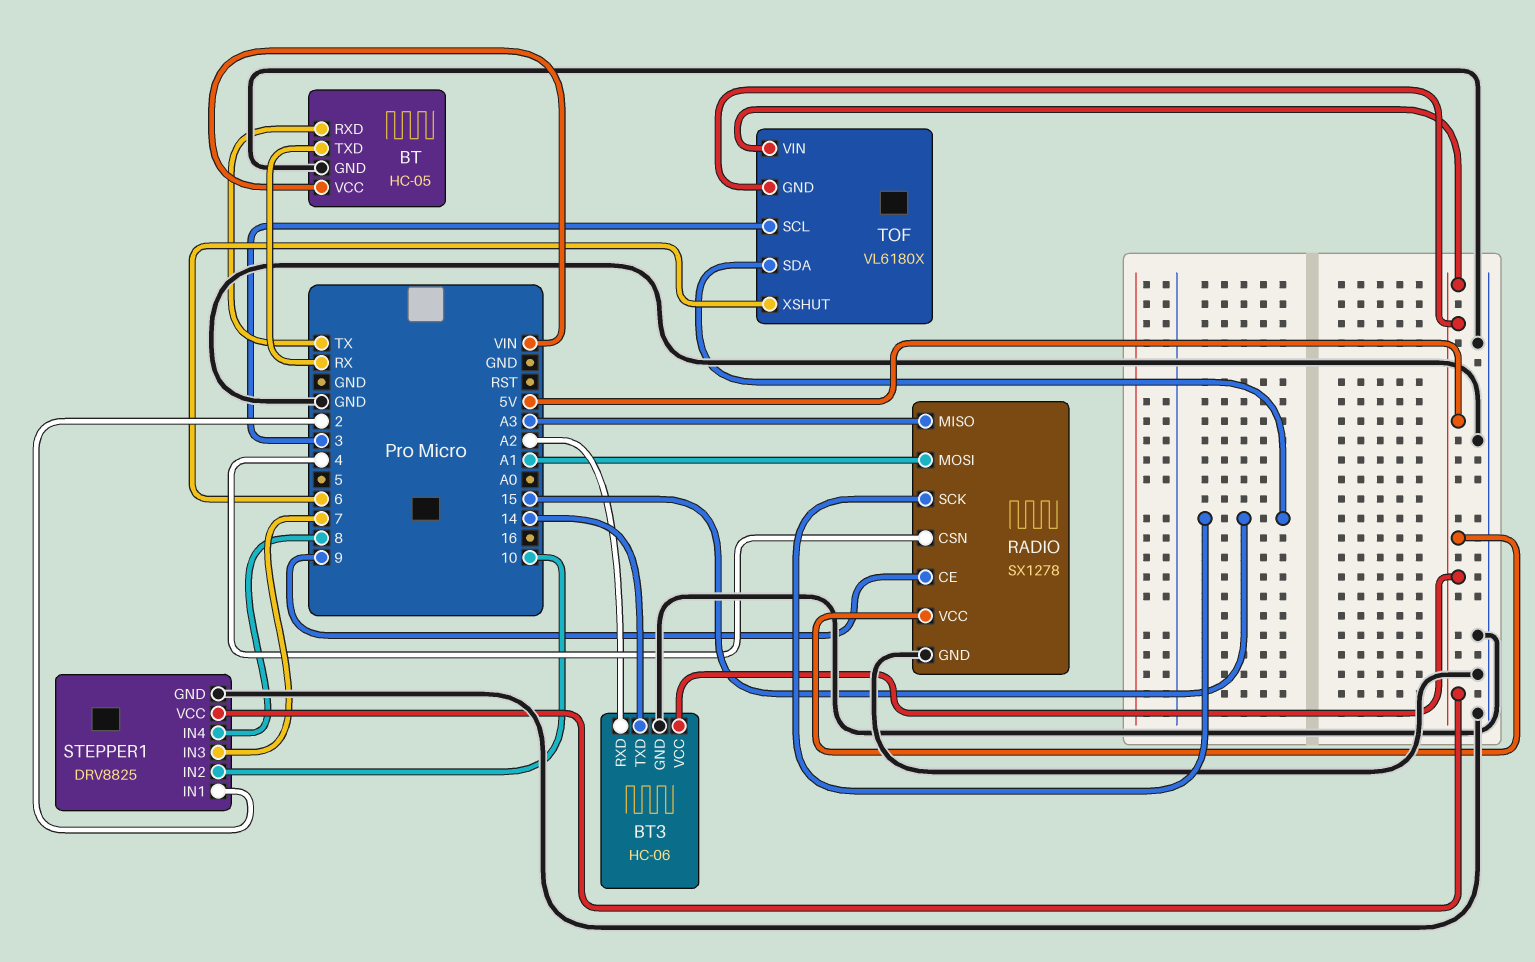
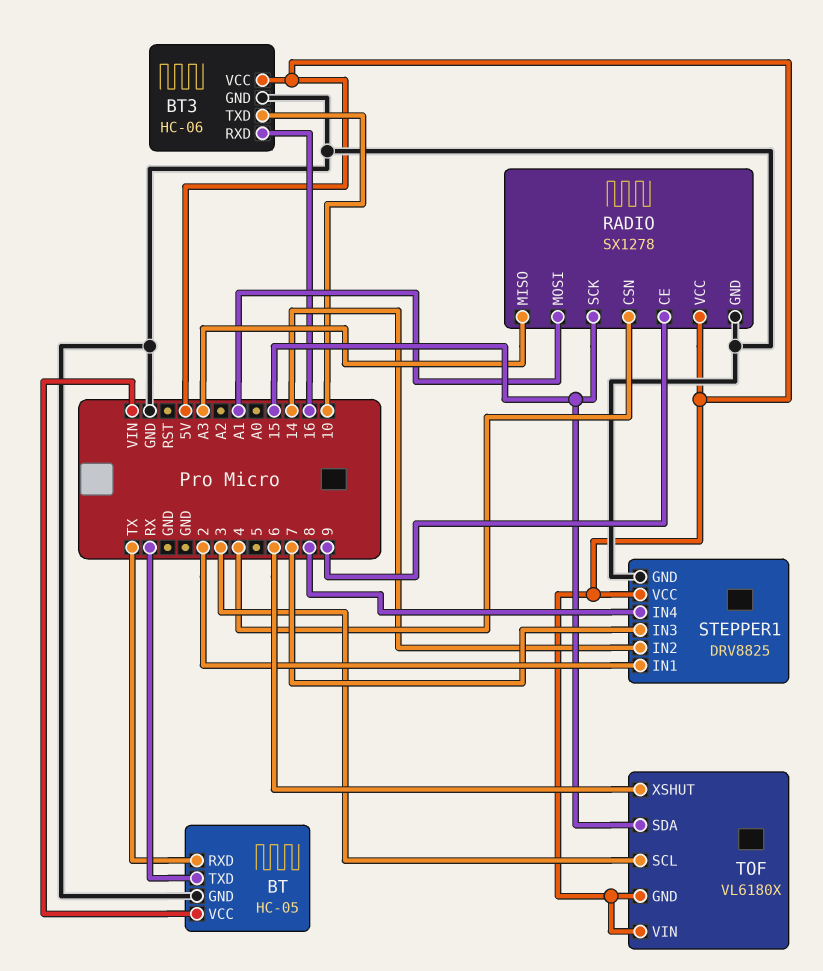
BT3 pin RXD: A2 -> 16
BT3 pin TXD: 14 -> 10
STEPPER1 pin IN2: 10 -> 14

